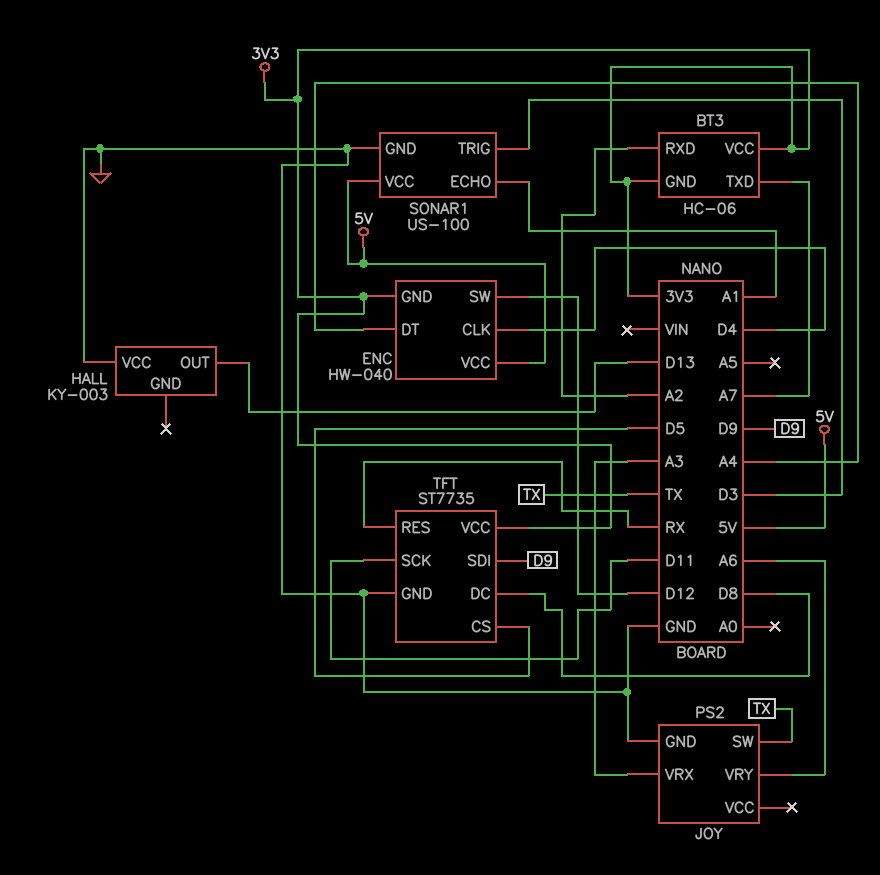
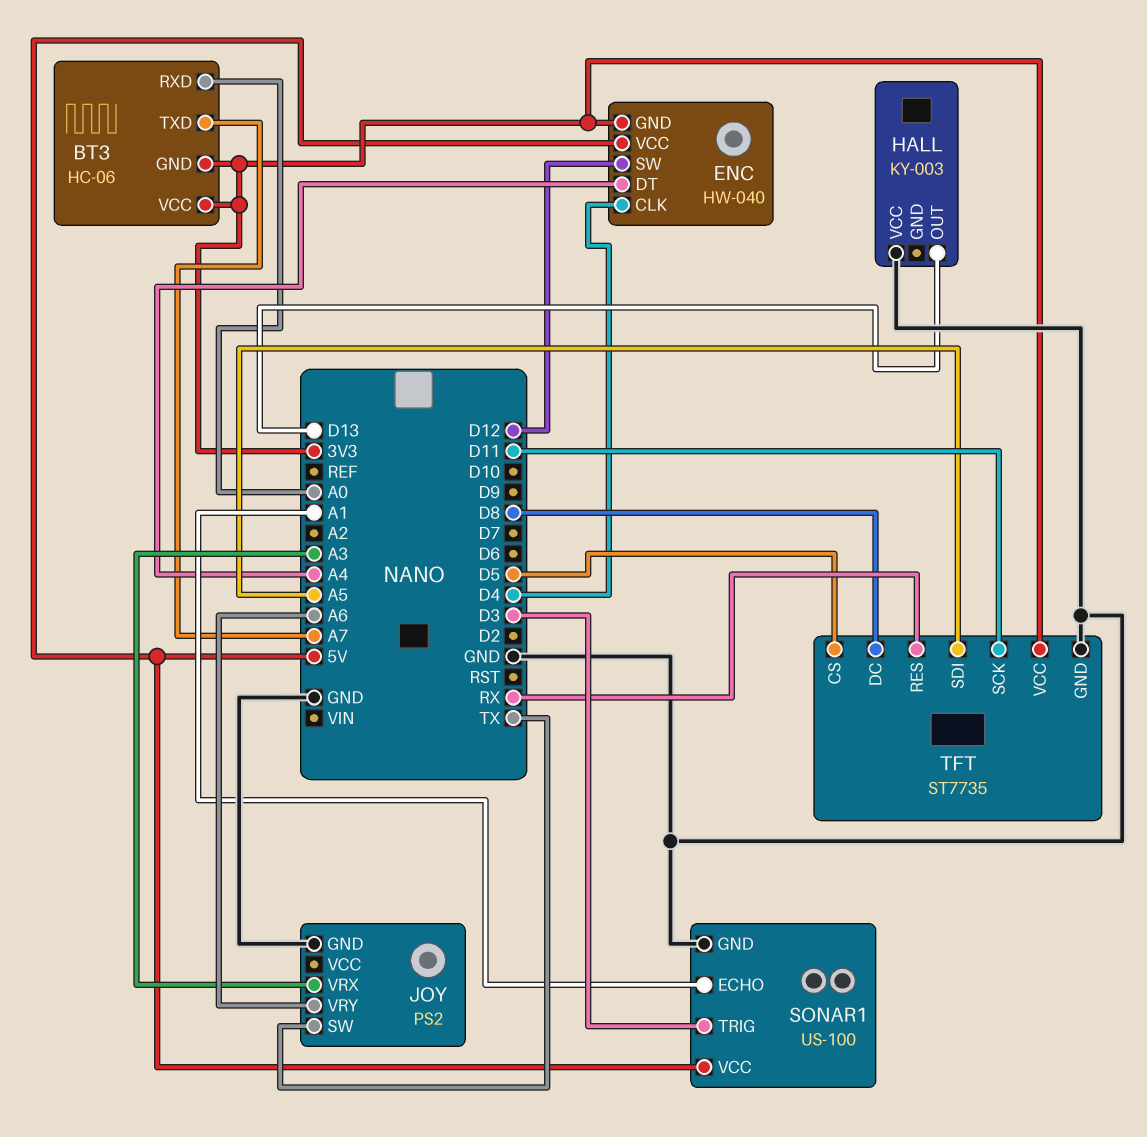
BT3 pin RXD: A2 -> A0
TFT pin SDI: D9 -> A5

